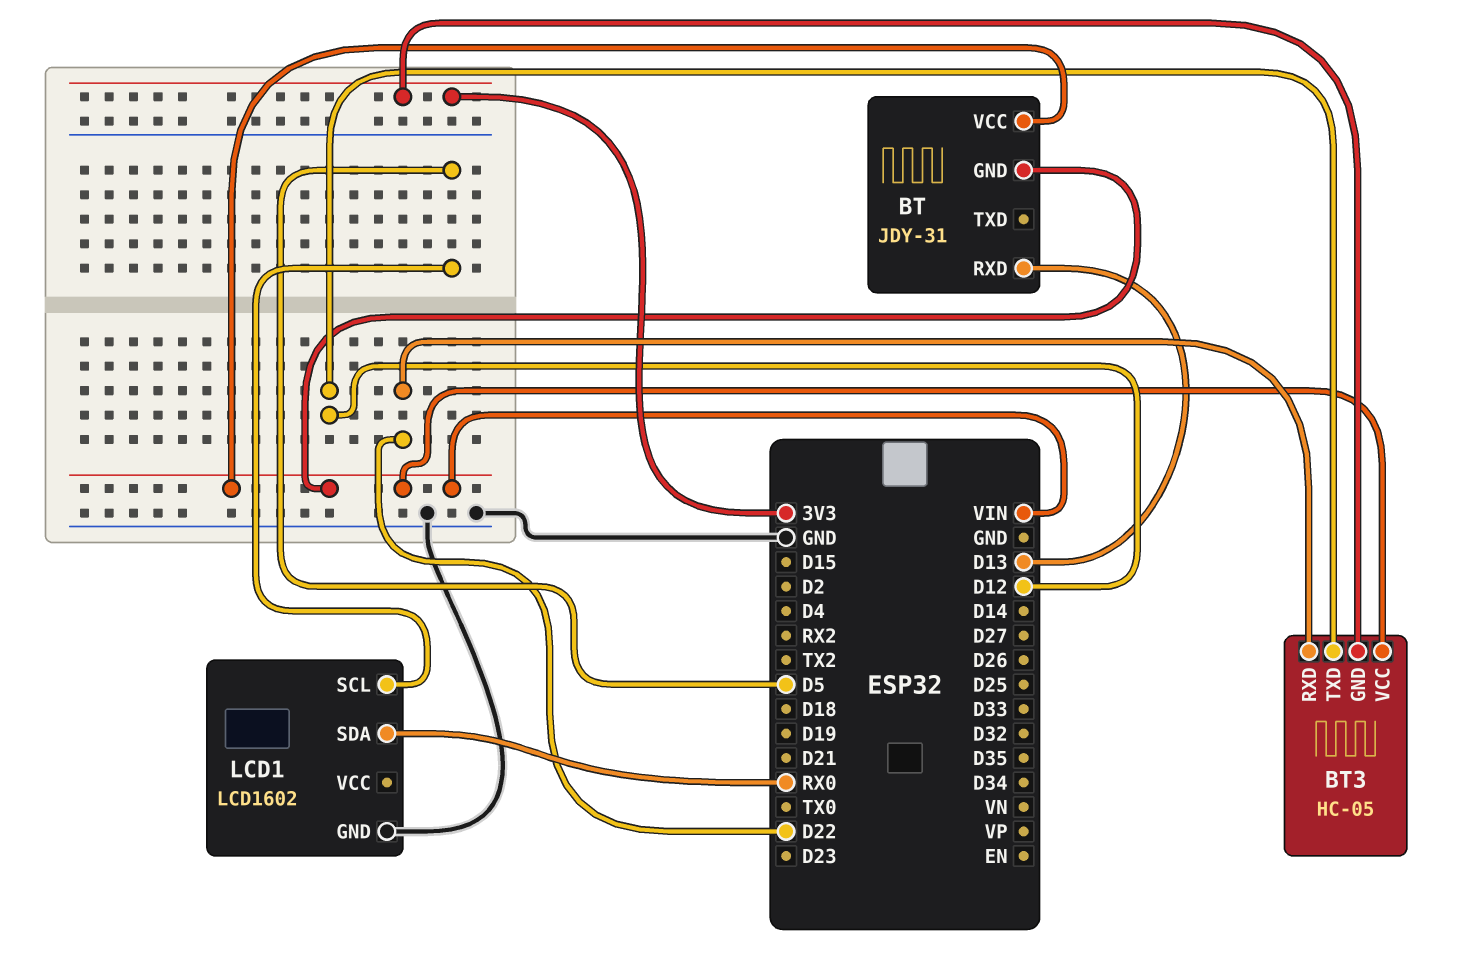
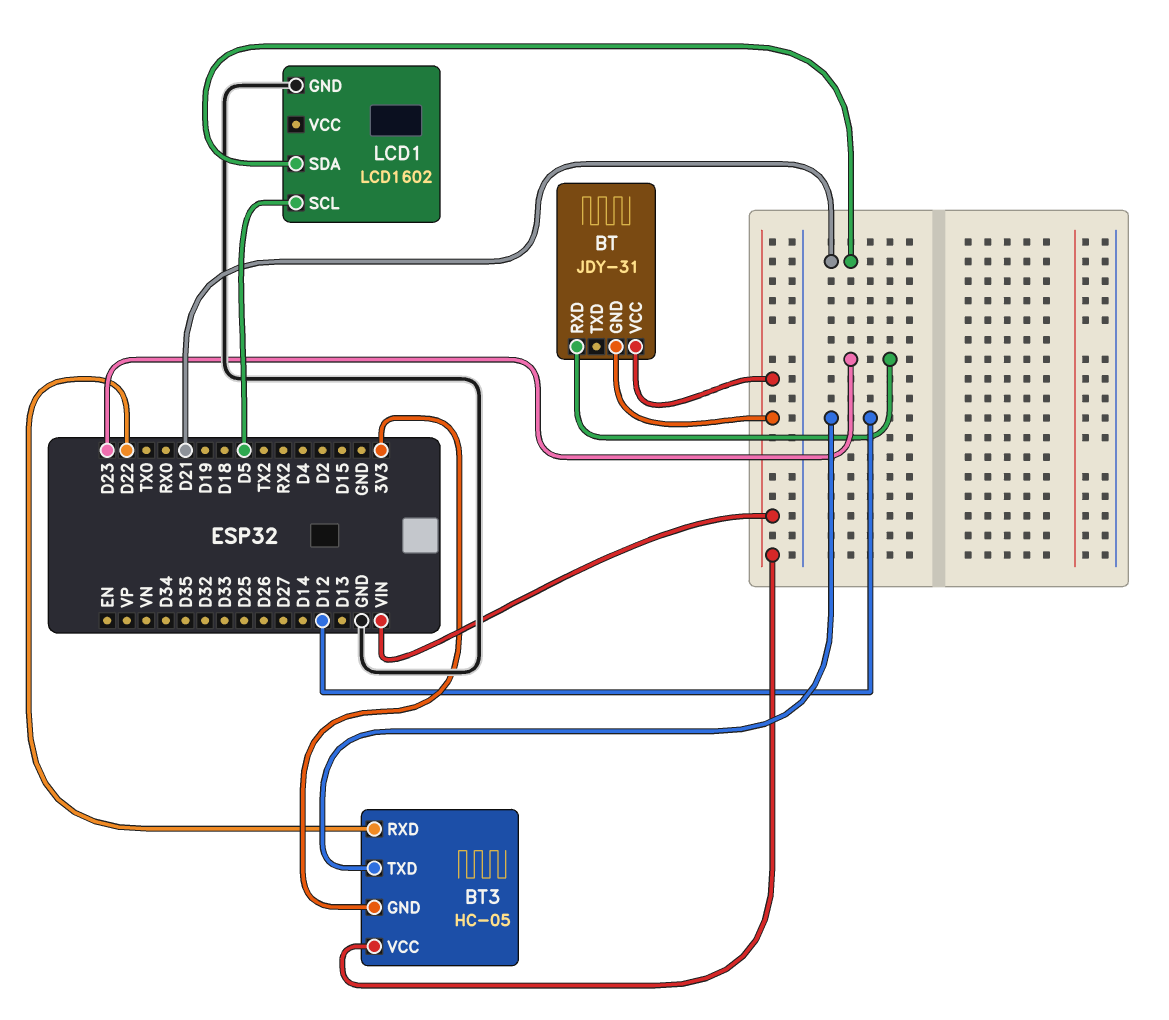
BT pin RXD: D13 -> D23
LCD1 pin SDA: RX0 -> D21

